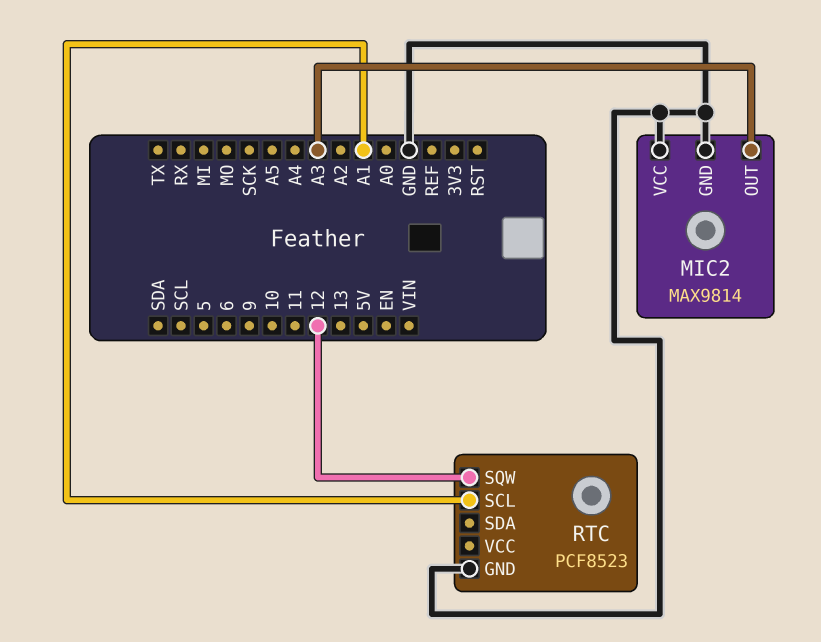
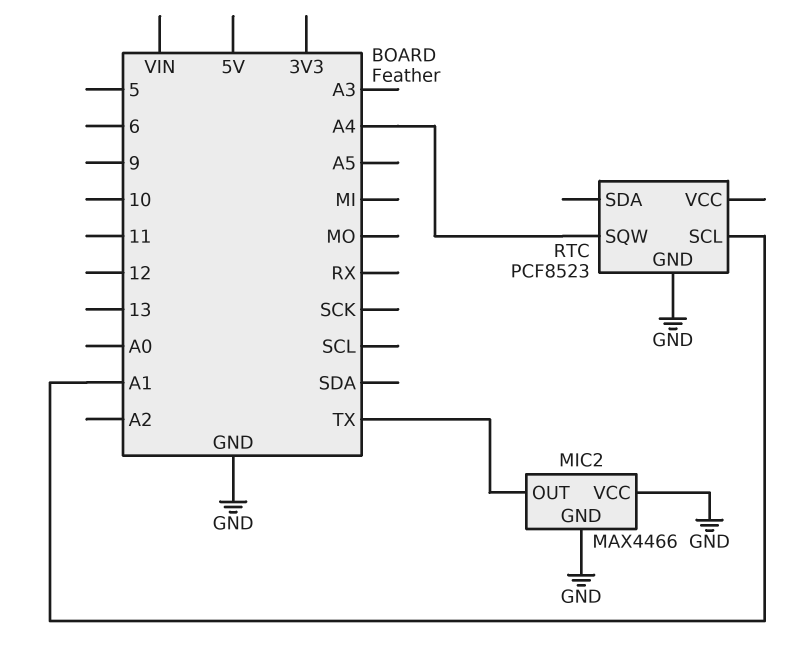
MIC2: MAX9814 -> MAX4466
MIC2 pin OUT: A3 -> TX
RTC pin SQW: 12 -> A4

